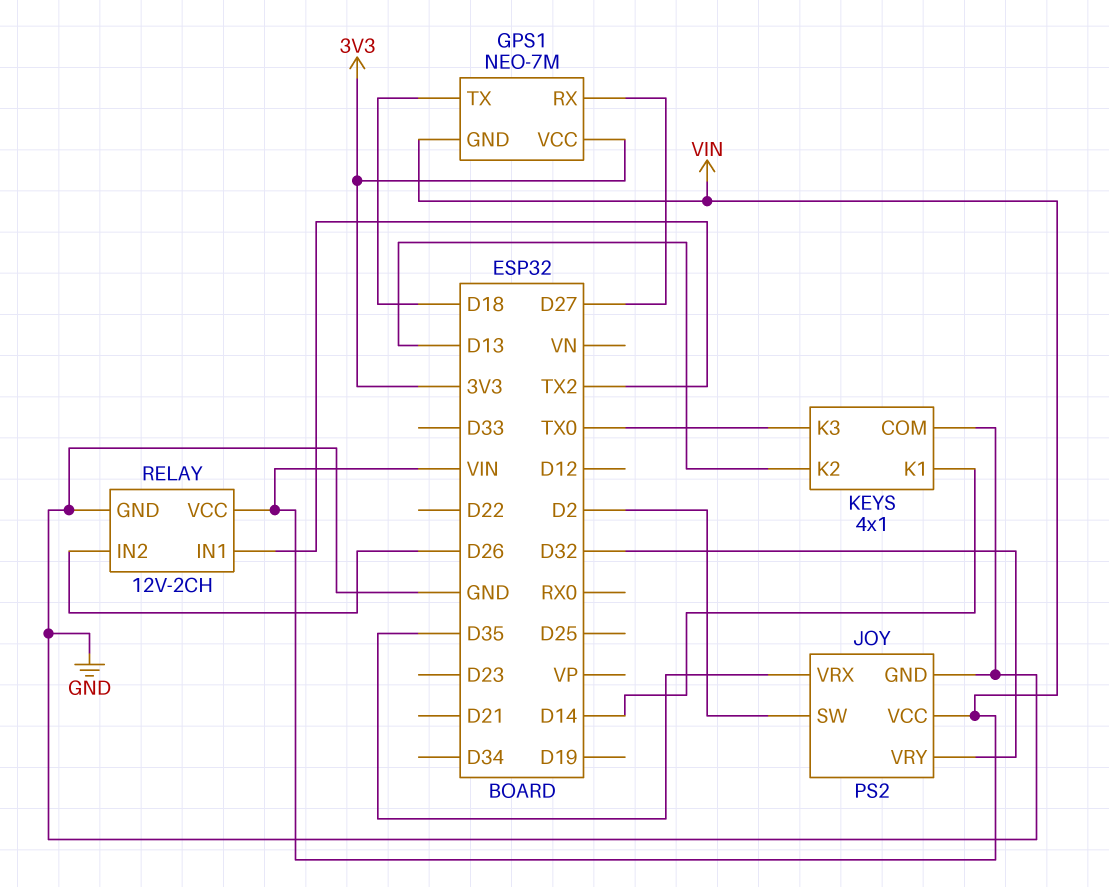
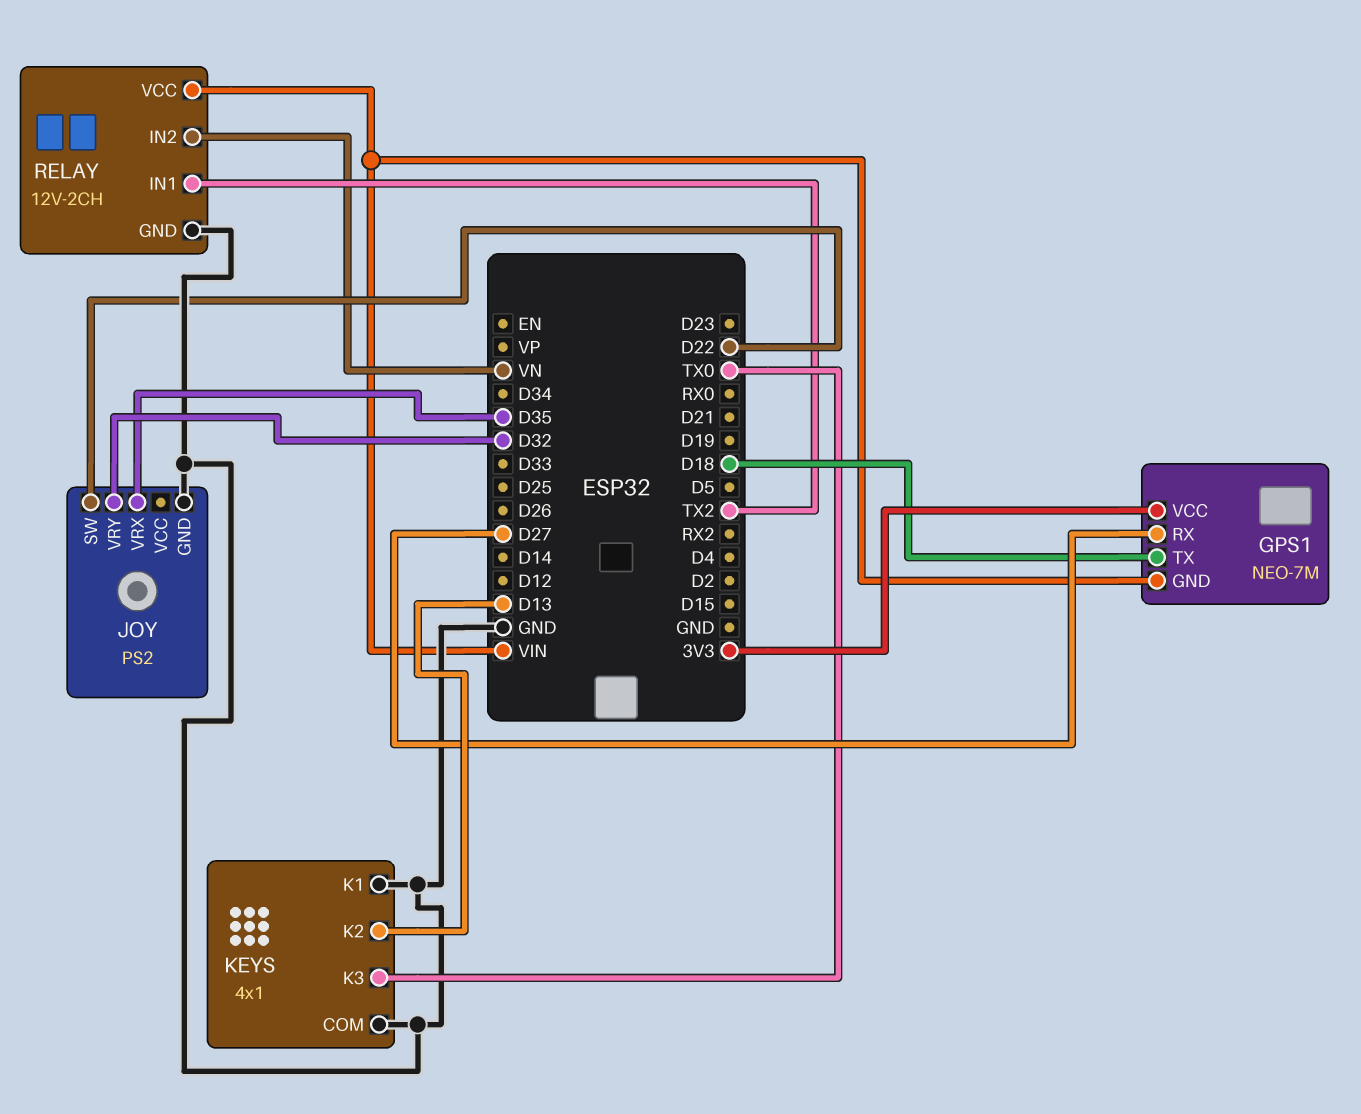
JOY pin SW: D2 -> D22
JOY pin VCC: VIN -> none
KEYS pin K1: D14 -> GND
RELAY pin IN2: D26 -> VN

